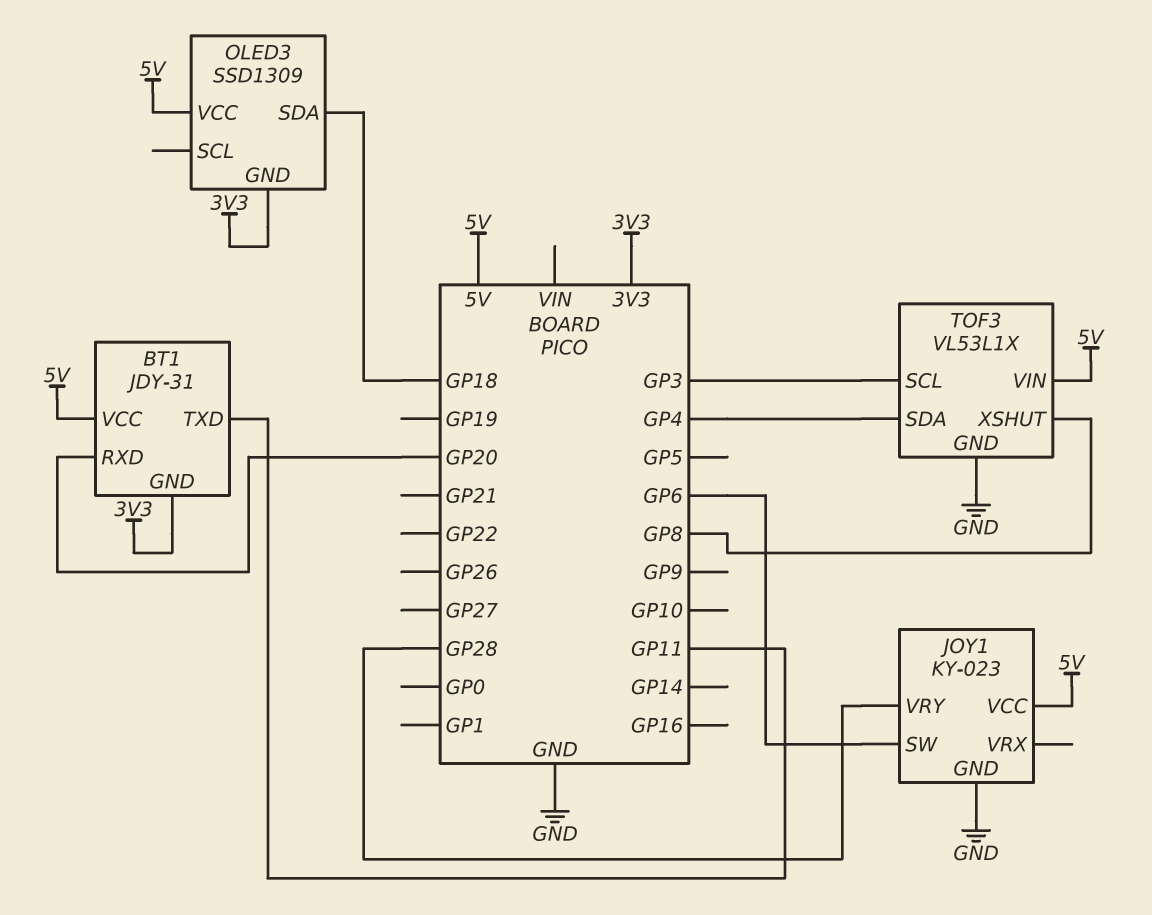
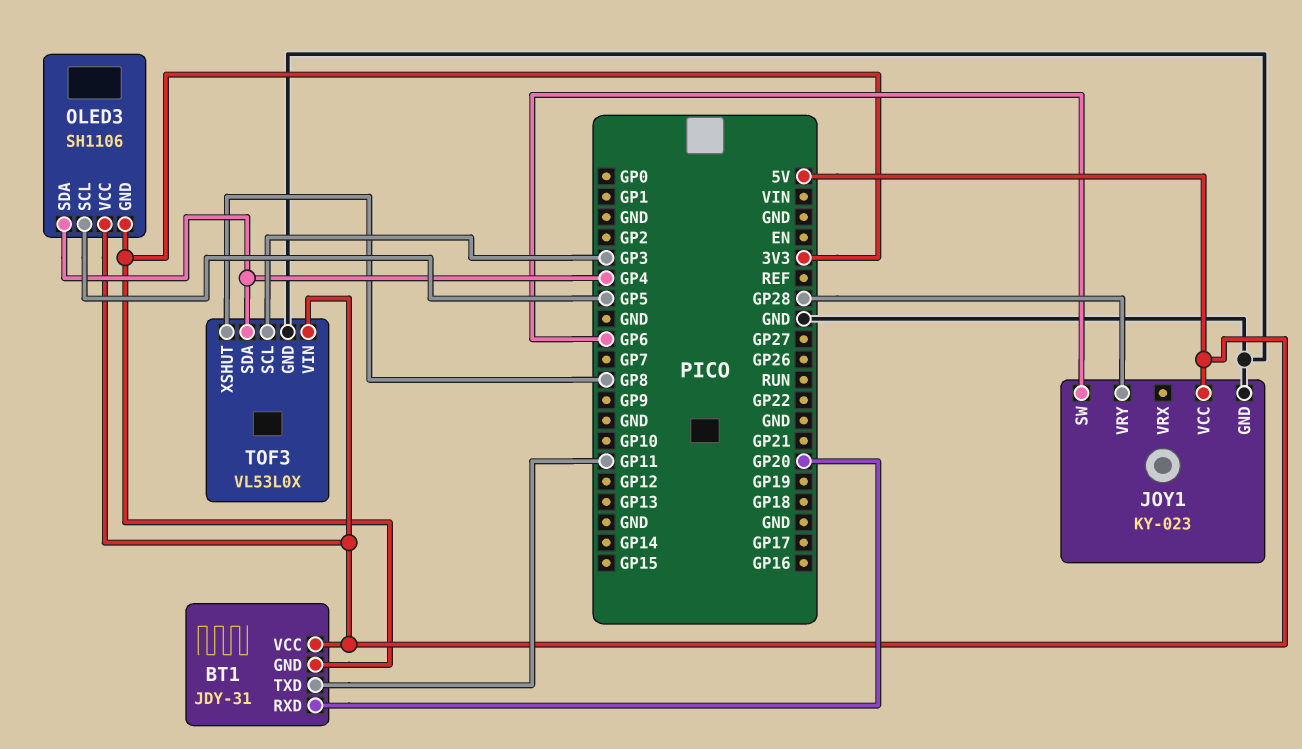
OLED3: SSD1309 -> SH1106
OLED3 pin SCL: none -> GP5
OLED3 pin SDA: GP18 -> GP4
TOF3: VL53L1X -> VL53L0X

